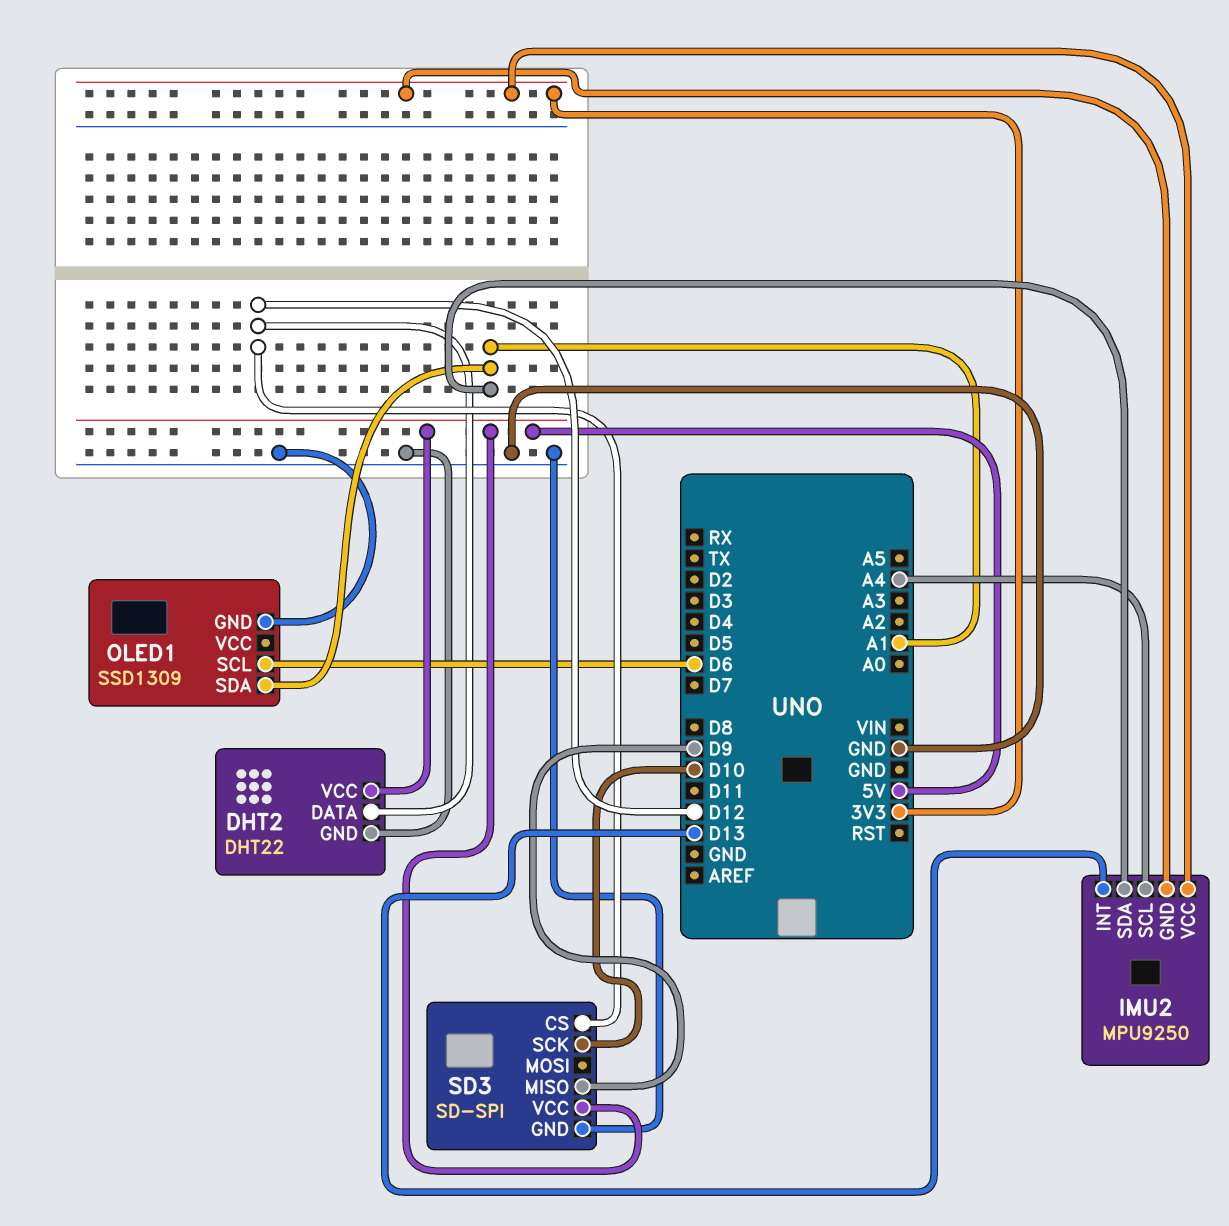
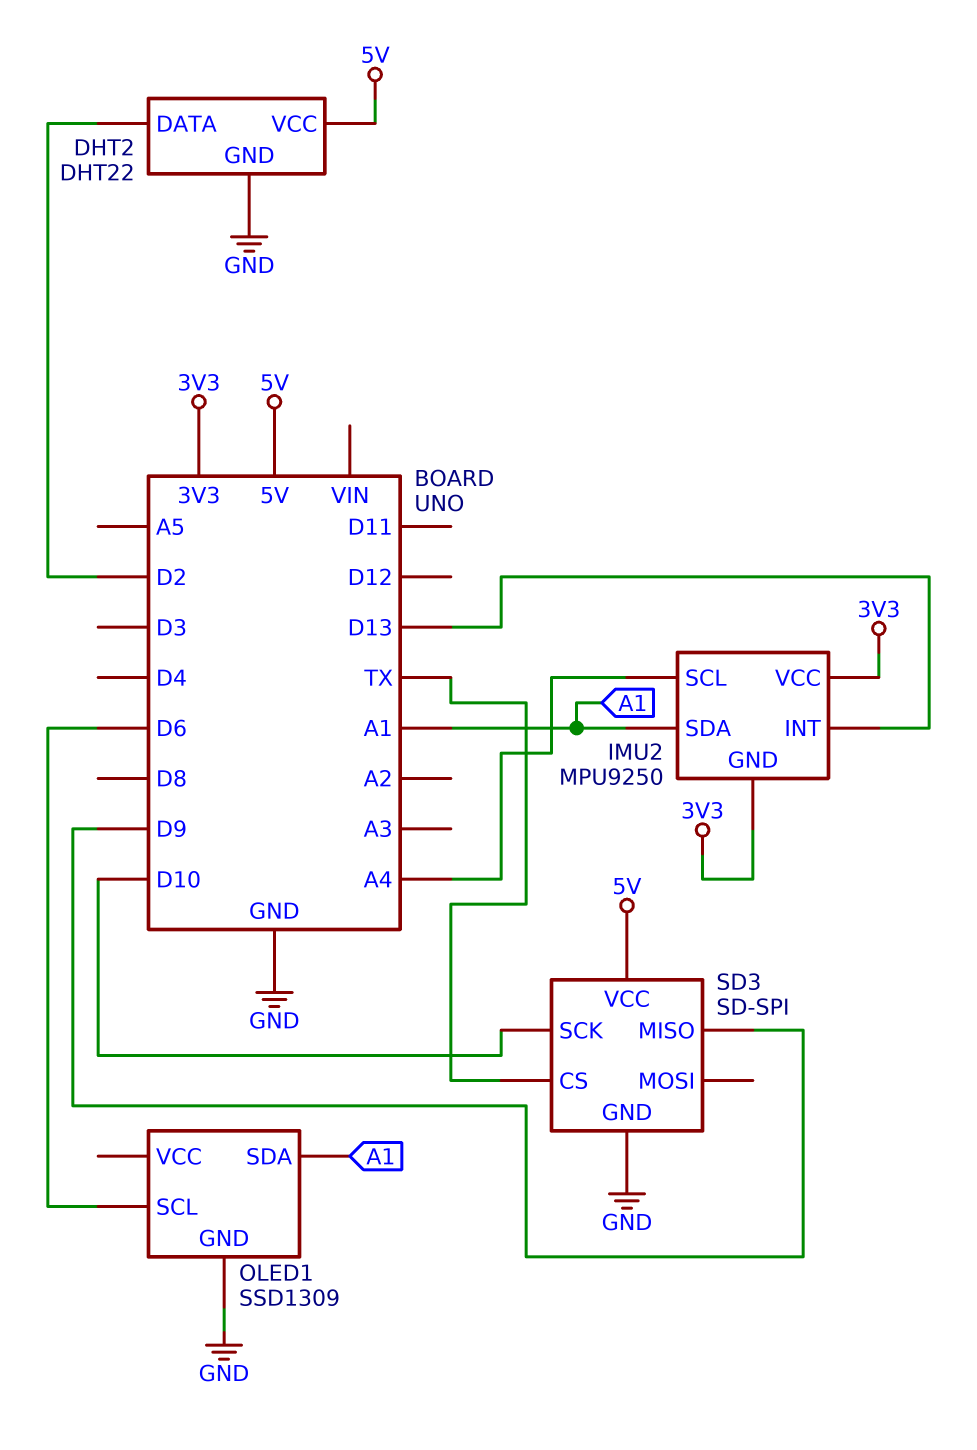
DHT2 pin DATA: D12 -> D2
SD3 pin CS: D12 -> TX

